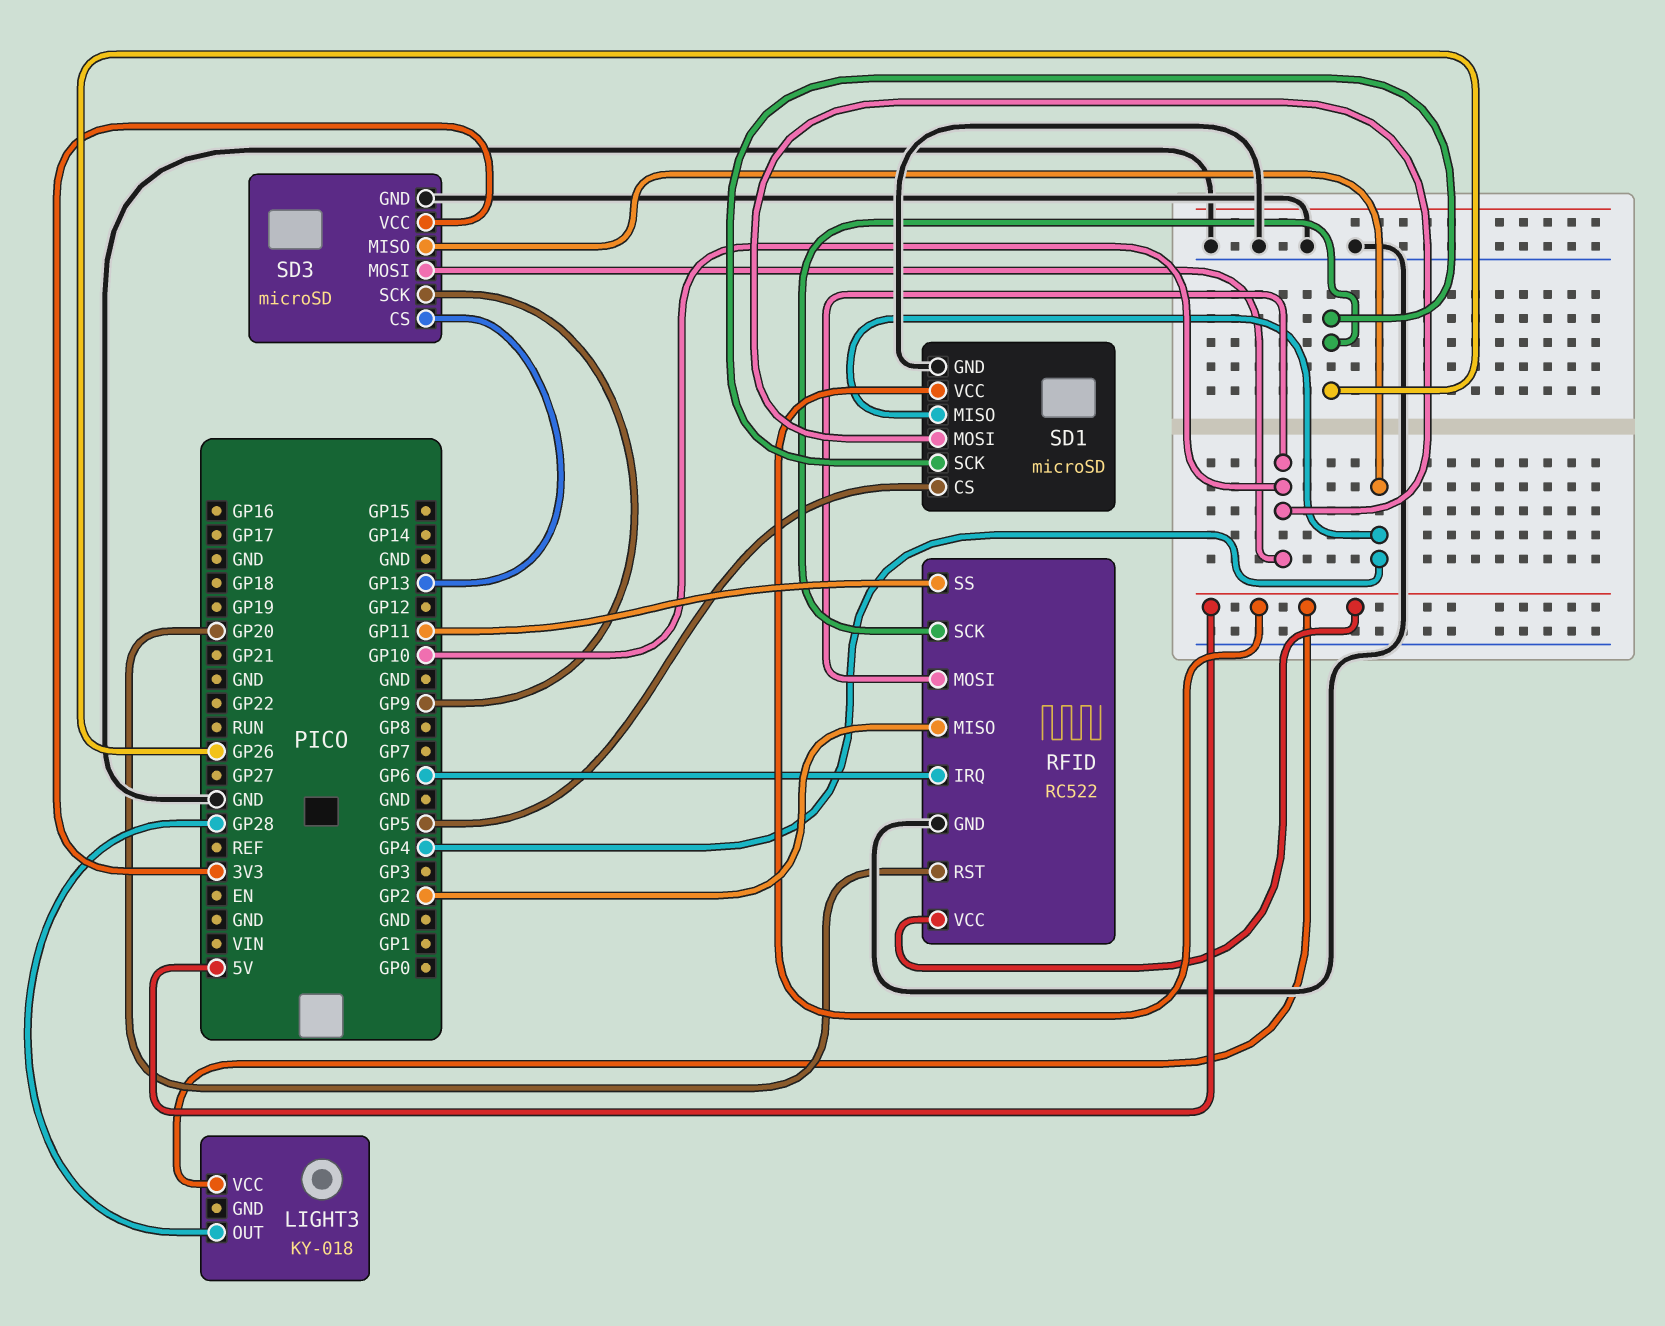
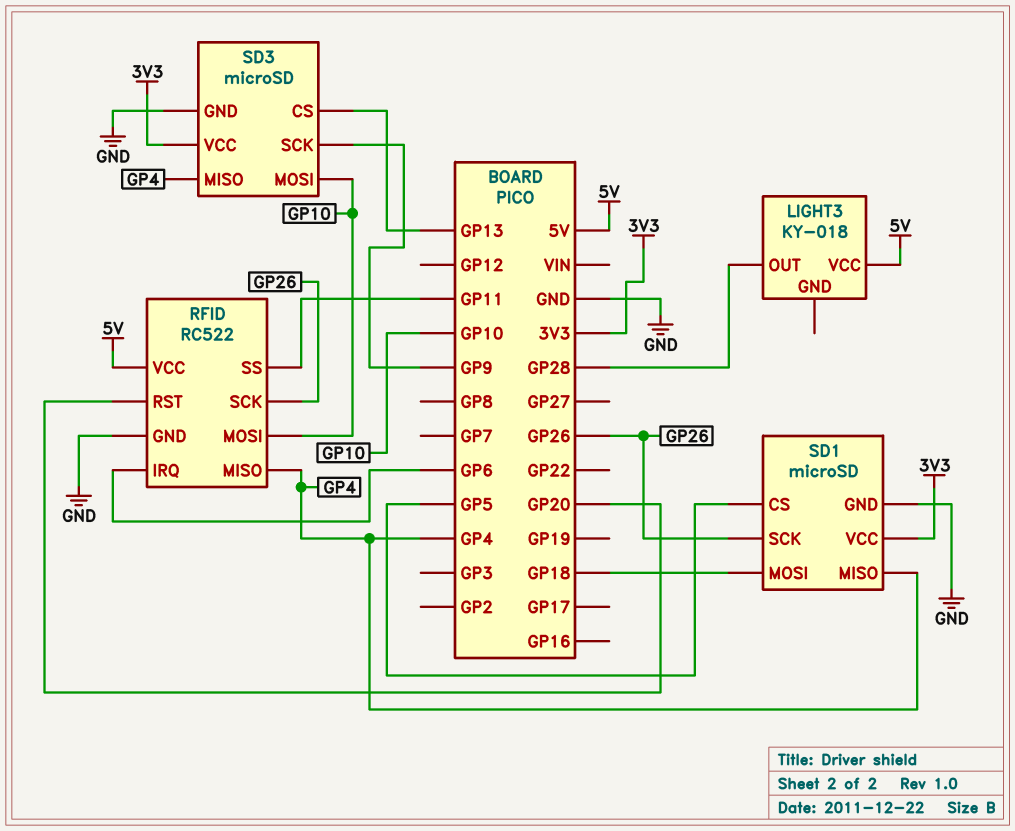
RFID pin MISO: GP2 -> GP4
SD1 pin MOSI: GP10 -> GP18
SD1 pin VCC: 5V -> 3V3

